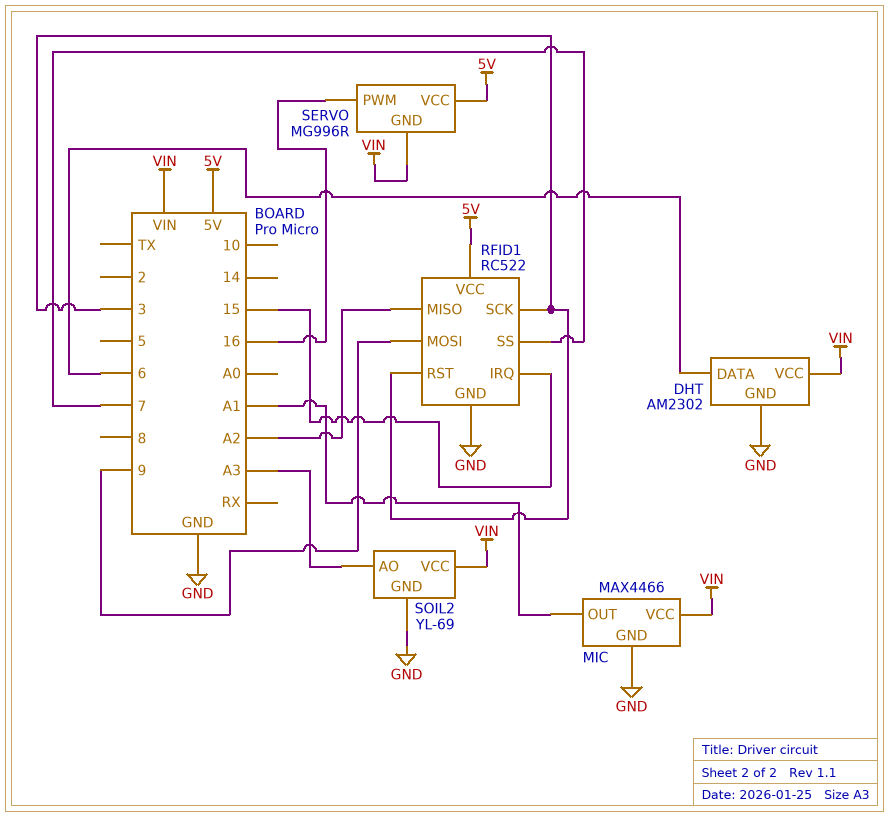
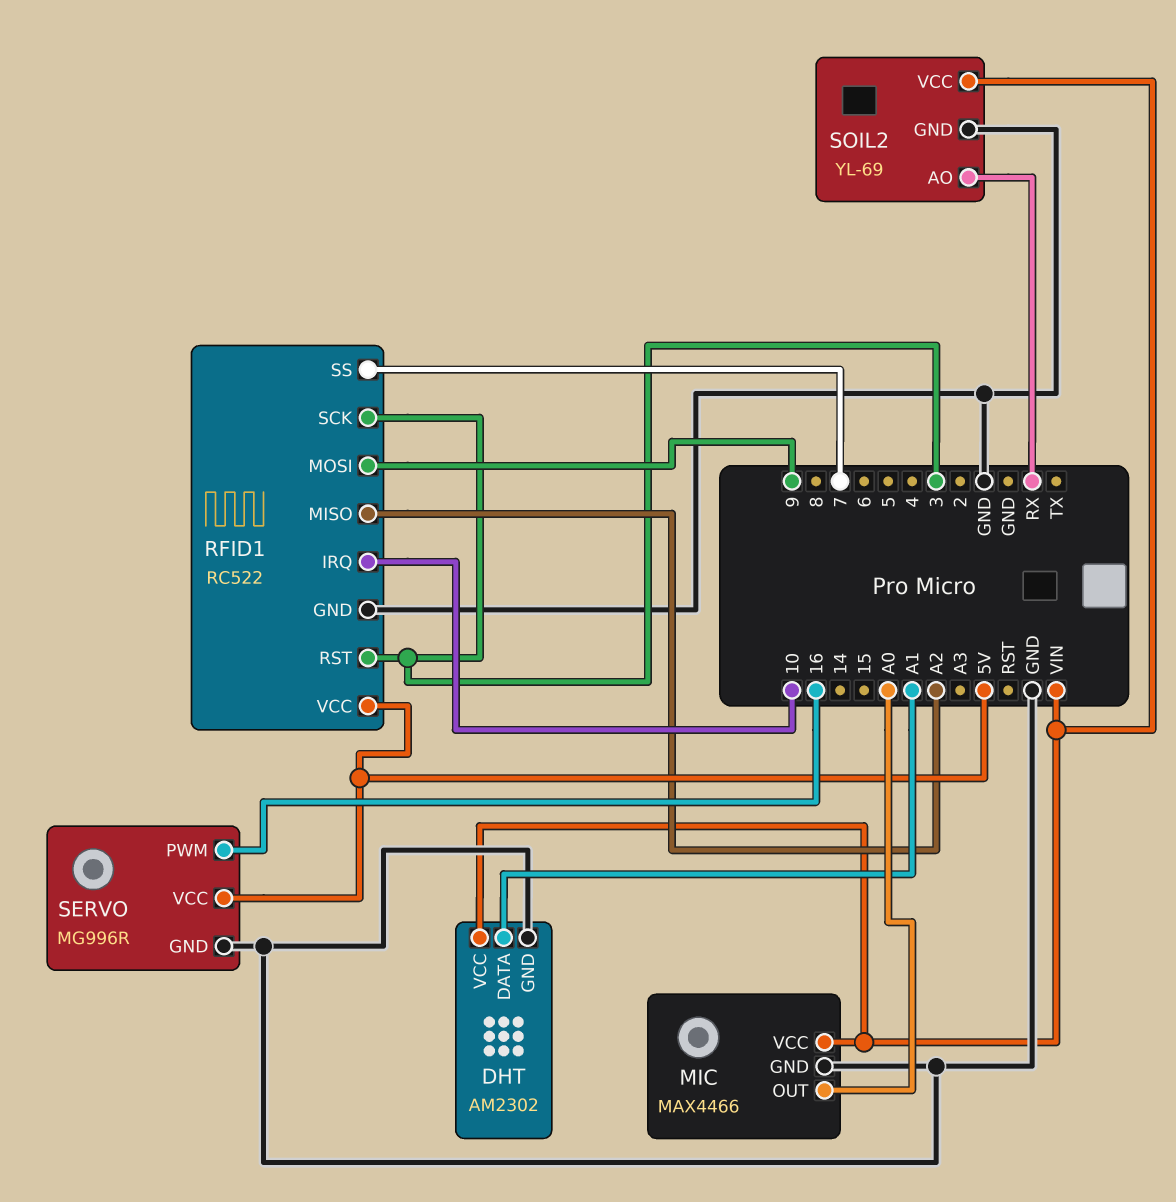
DHT pin DATA: 6 -> A1
MIC pin OUT: A1 -> A0
RFID1 pin IRQ: 15 -> 10
SERVO pin GND: VIN -> GND
SOIL2 pin AO: A3 -> RX

